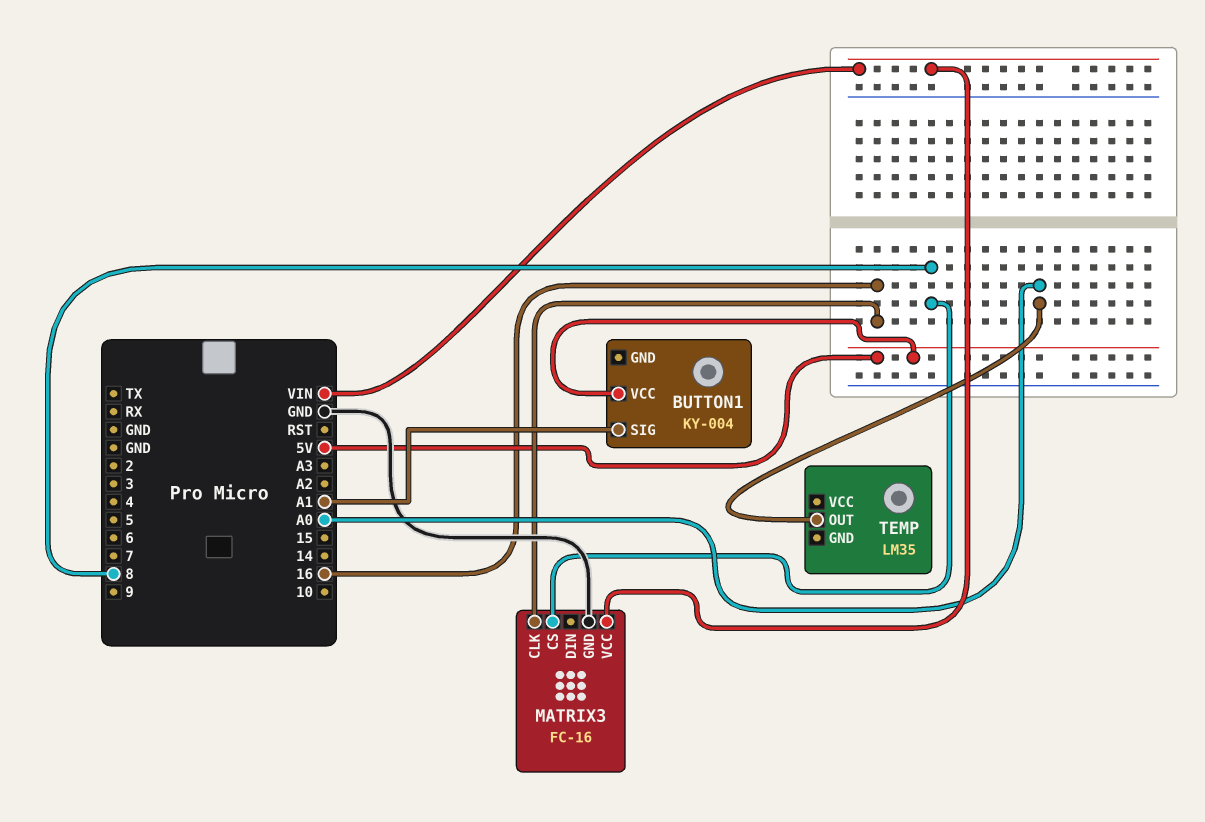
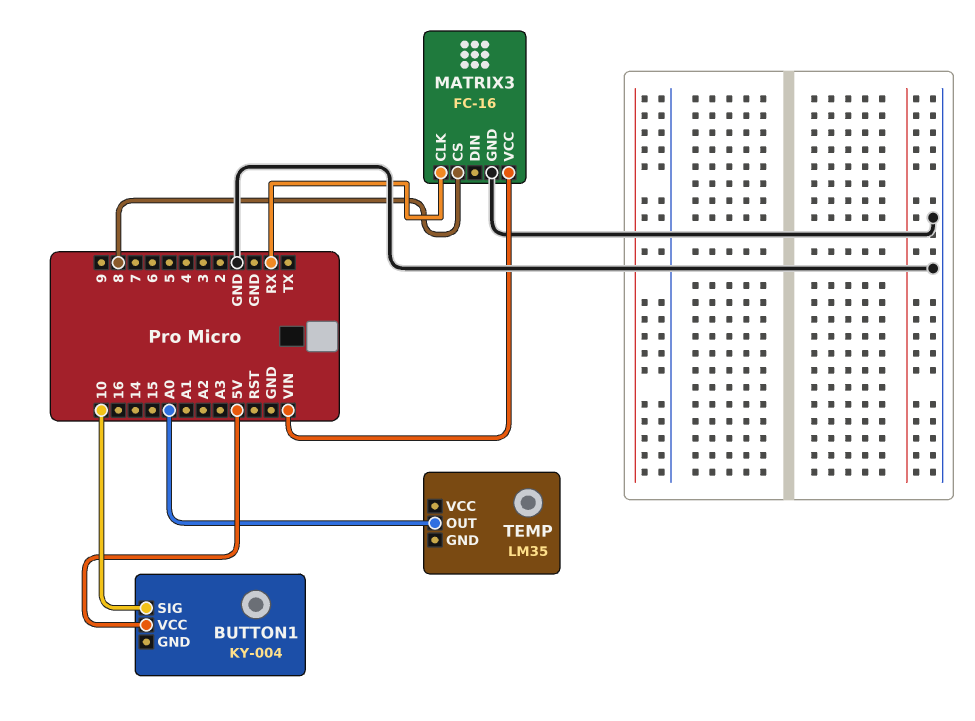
BUTTON1 pin SIG: A1 -> 10
MATRIX3 pin CLK: 16 -> RX

